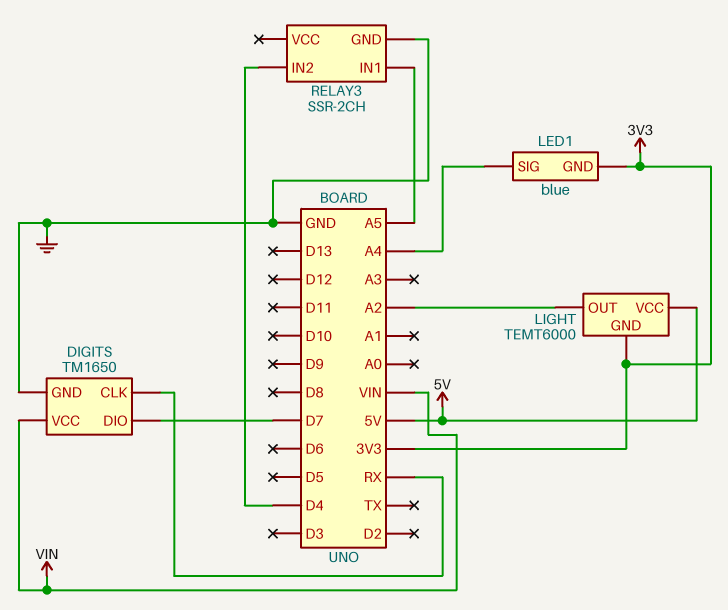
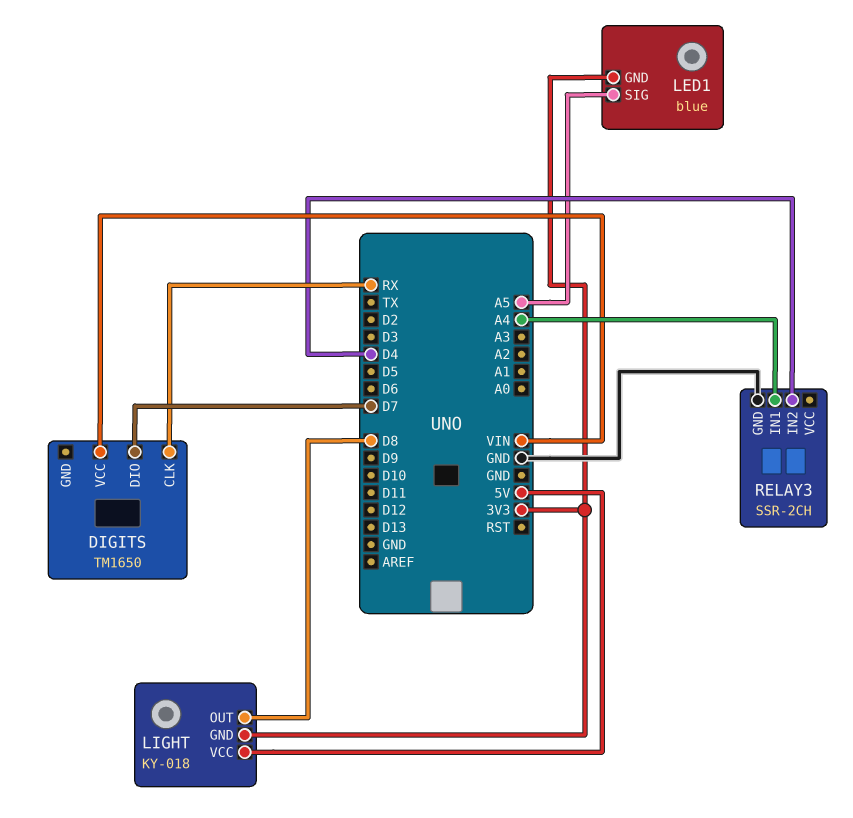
DIGITS pin GND: GND -> none
LED1 pin SIG: A4 -> A5
LIGHT: TEMT6000 -> KY-018
LIGHT pin OUT: A2 -> D8
RELAY3 pin IN1: A5 -> A4

